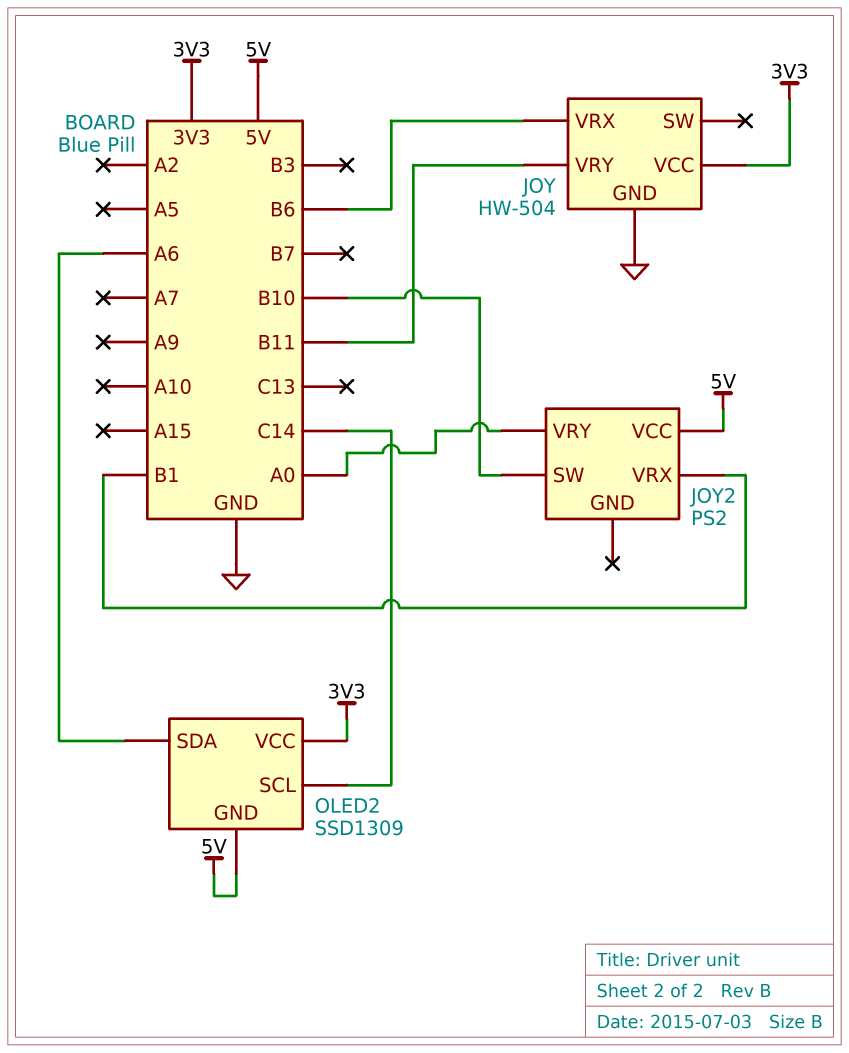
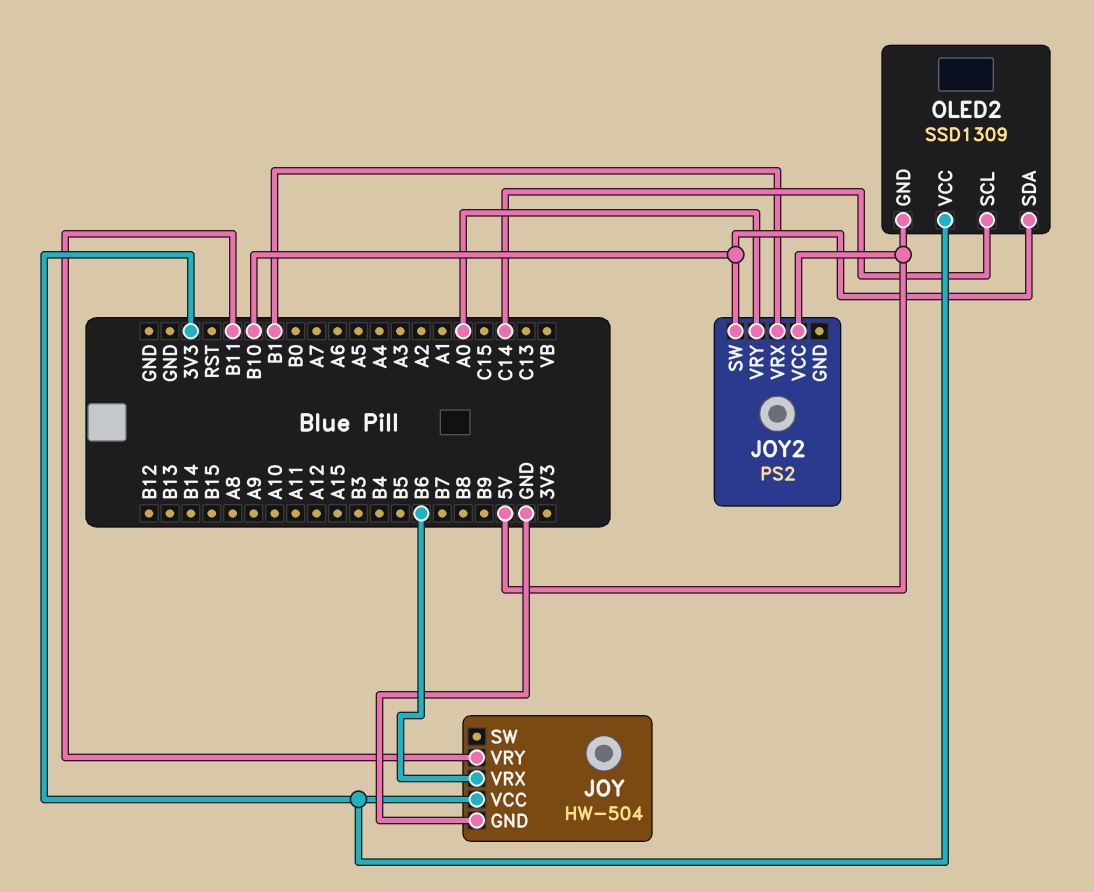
OLED2 pin SDA: A6 -> B10

